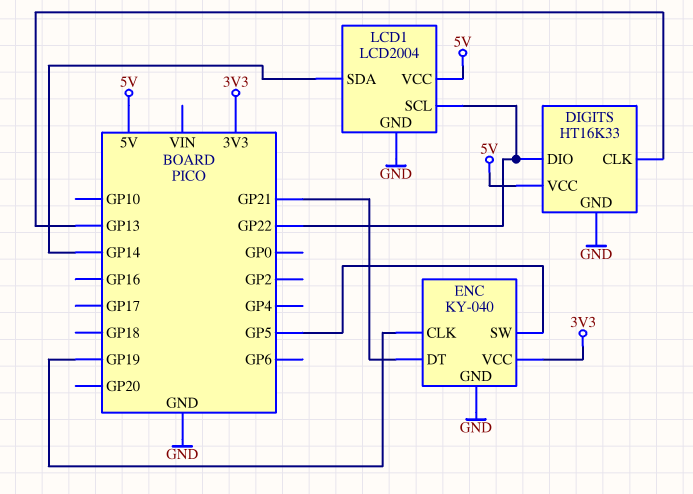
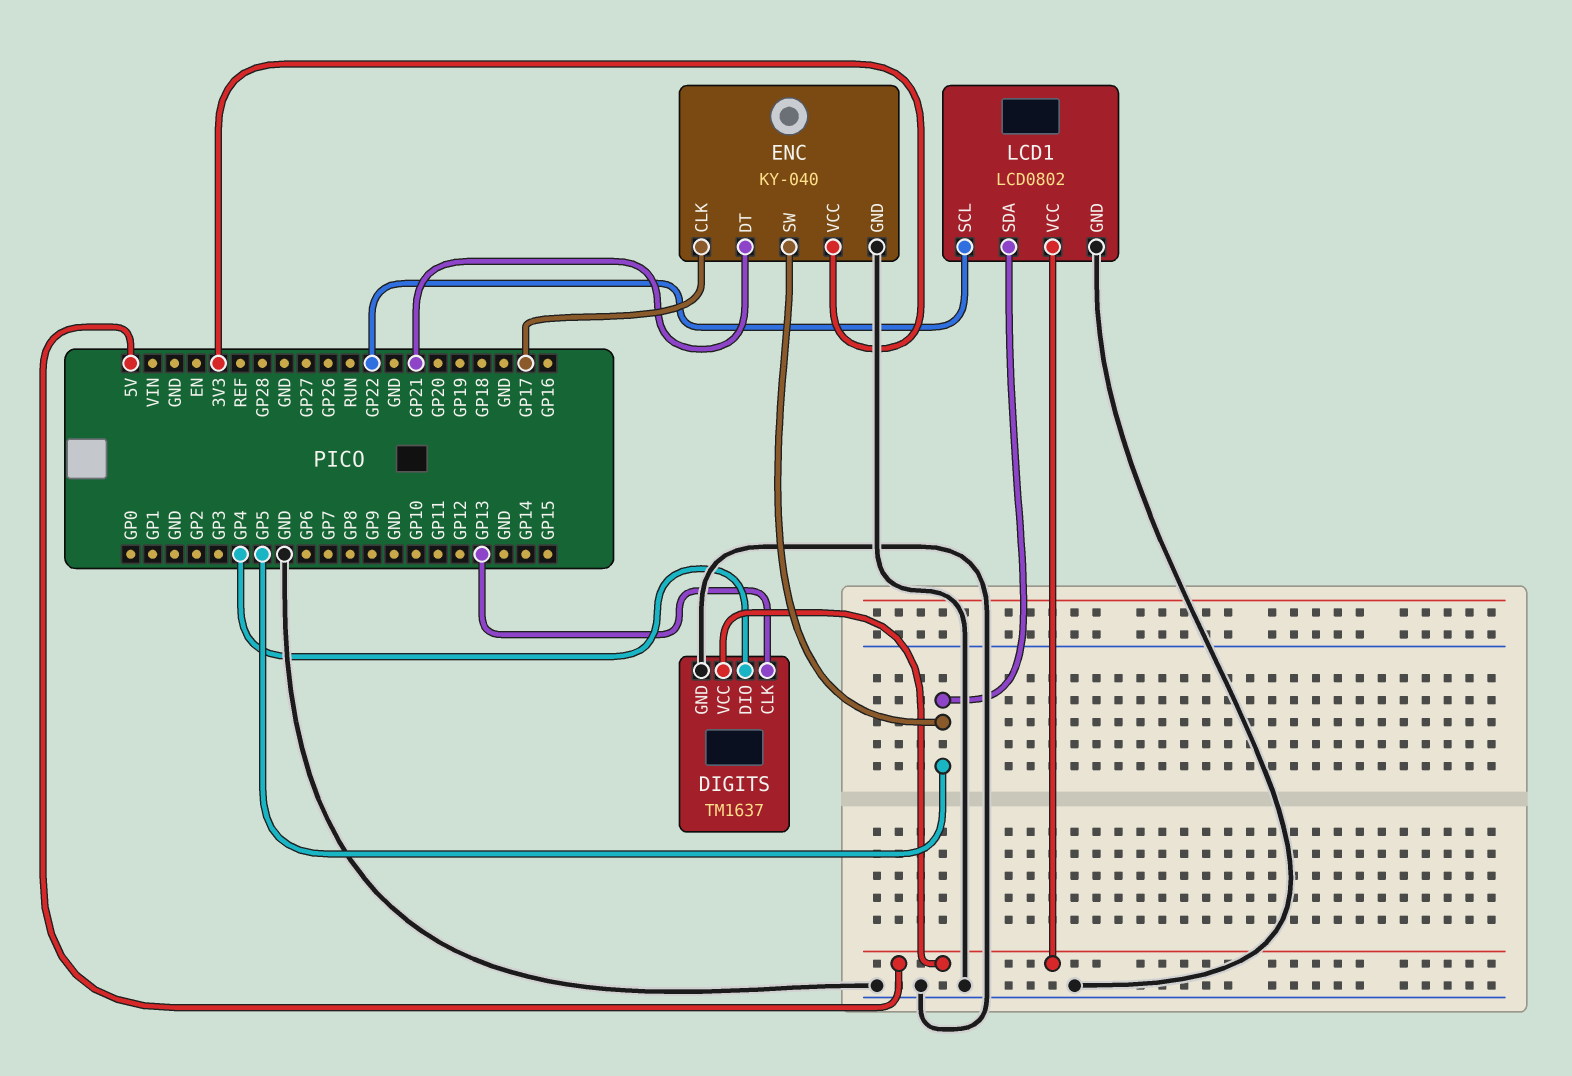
DIGITS: HT16K33 -> TM1637
DIGITS pin DIO: GP22 -> GP4
ENC pin CLK: GP19 -> GP17
LCD1: LCD2004 -> LCD0802
LCD1 pin SDA: GP14 -> GP5

